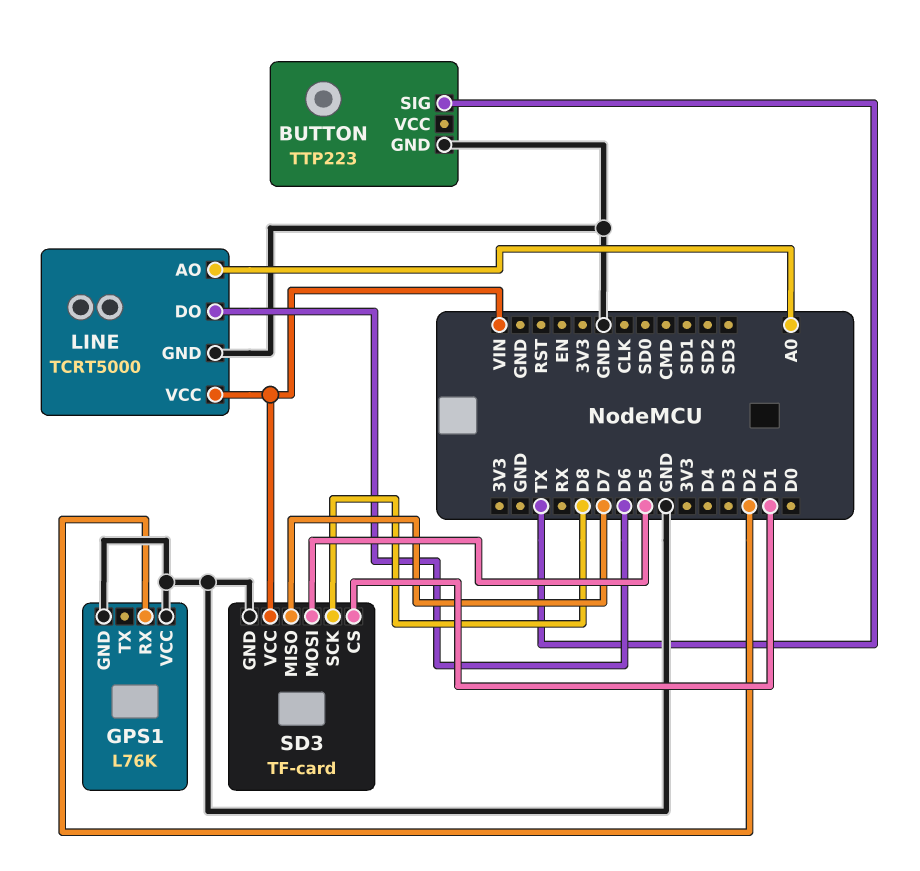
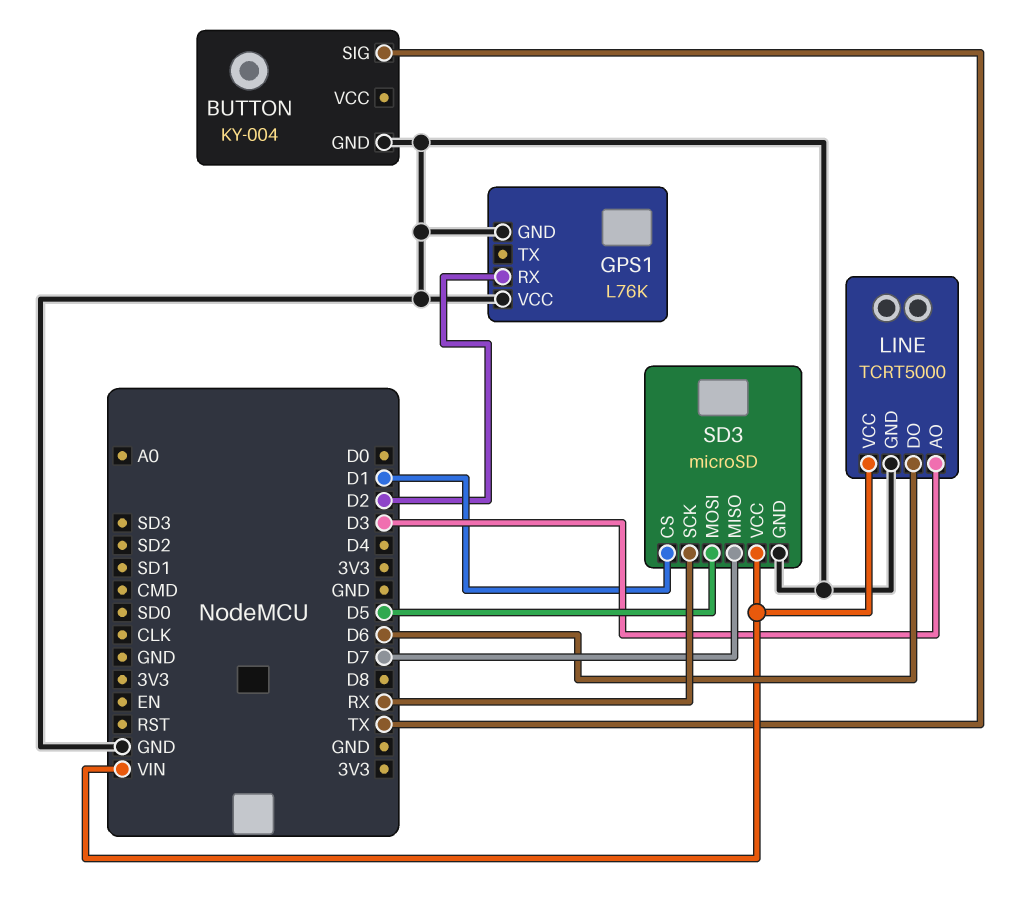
BUTTON: TTP223 -> KY-004
LINE pin AO: A0 -> D3
SD3: TF-card -> microSD
SD3 pin SCK: D8 -> RX

